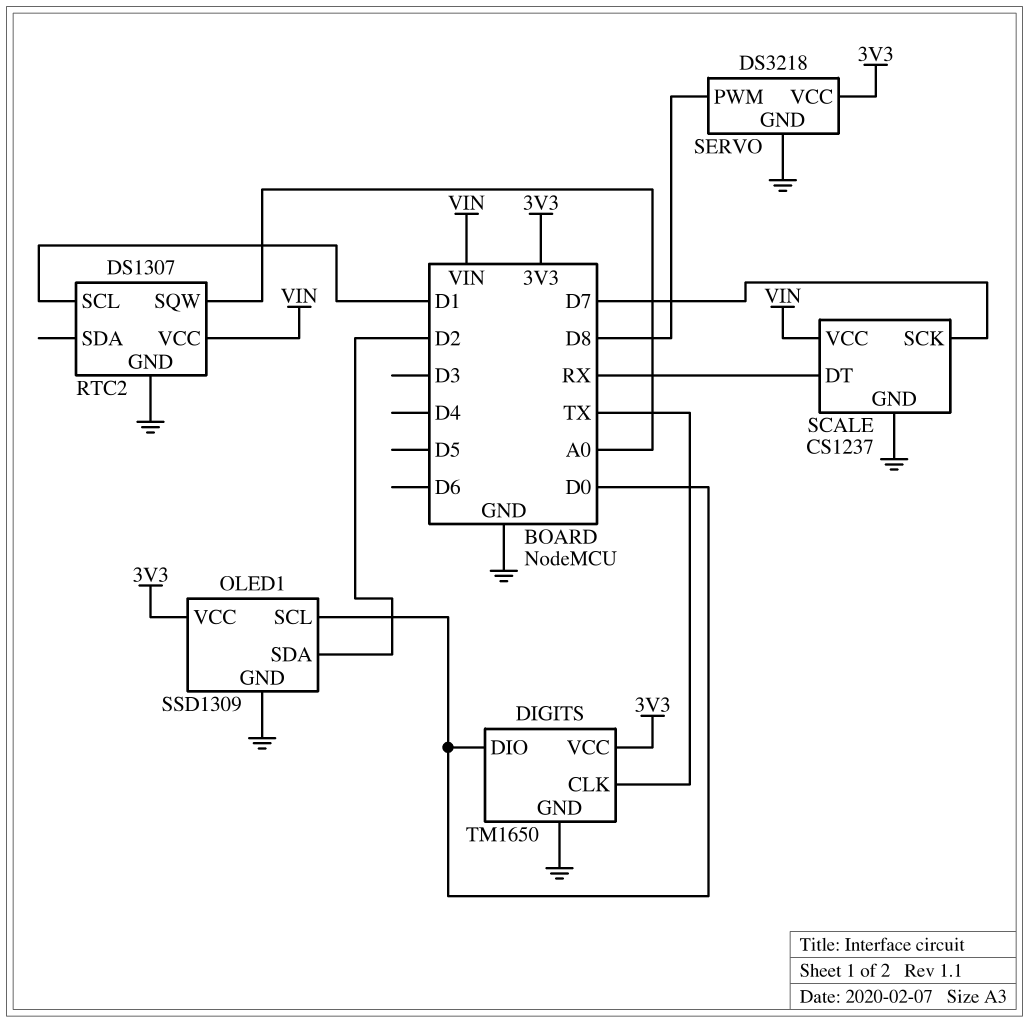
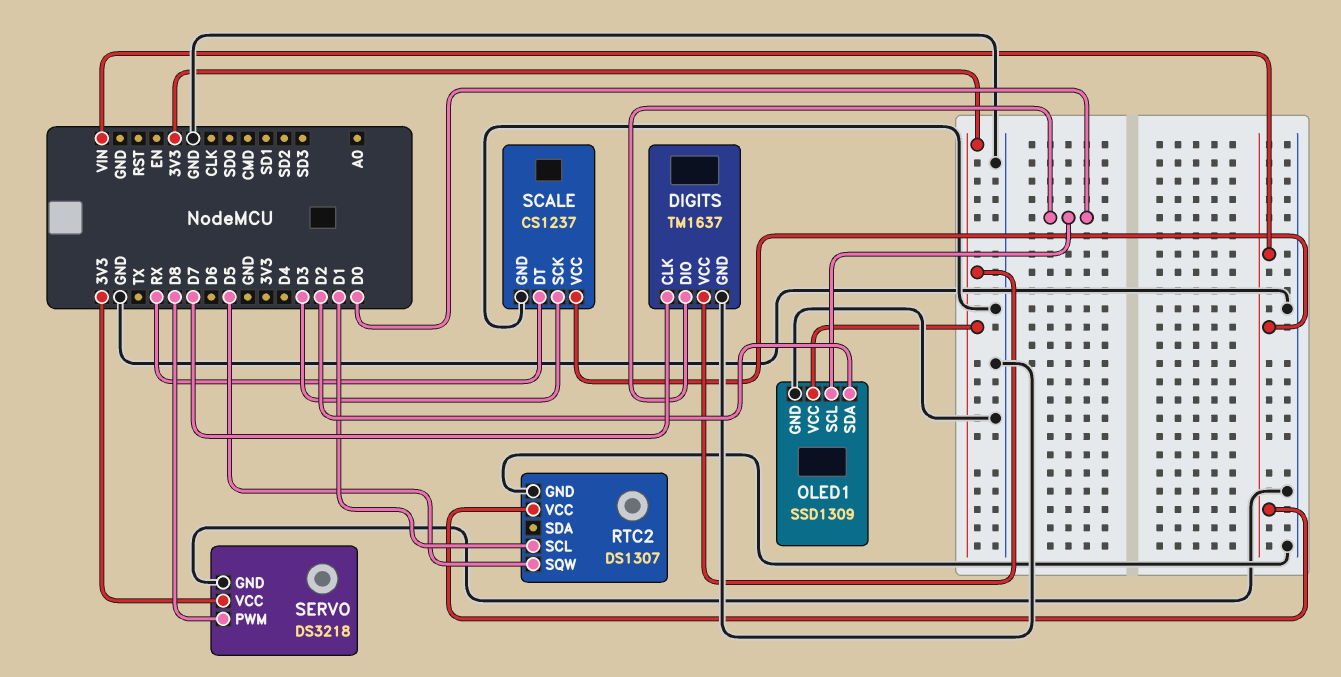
DIGITS: TM1650 -> TM1637
DIGITS pin CLK: TX -> D7
RTC2 pin SQW: A0 -> D5
SCALE pin SCK: D7 -> D3

